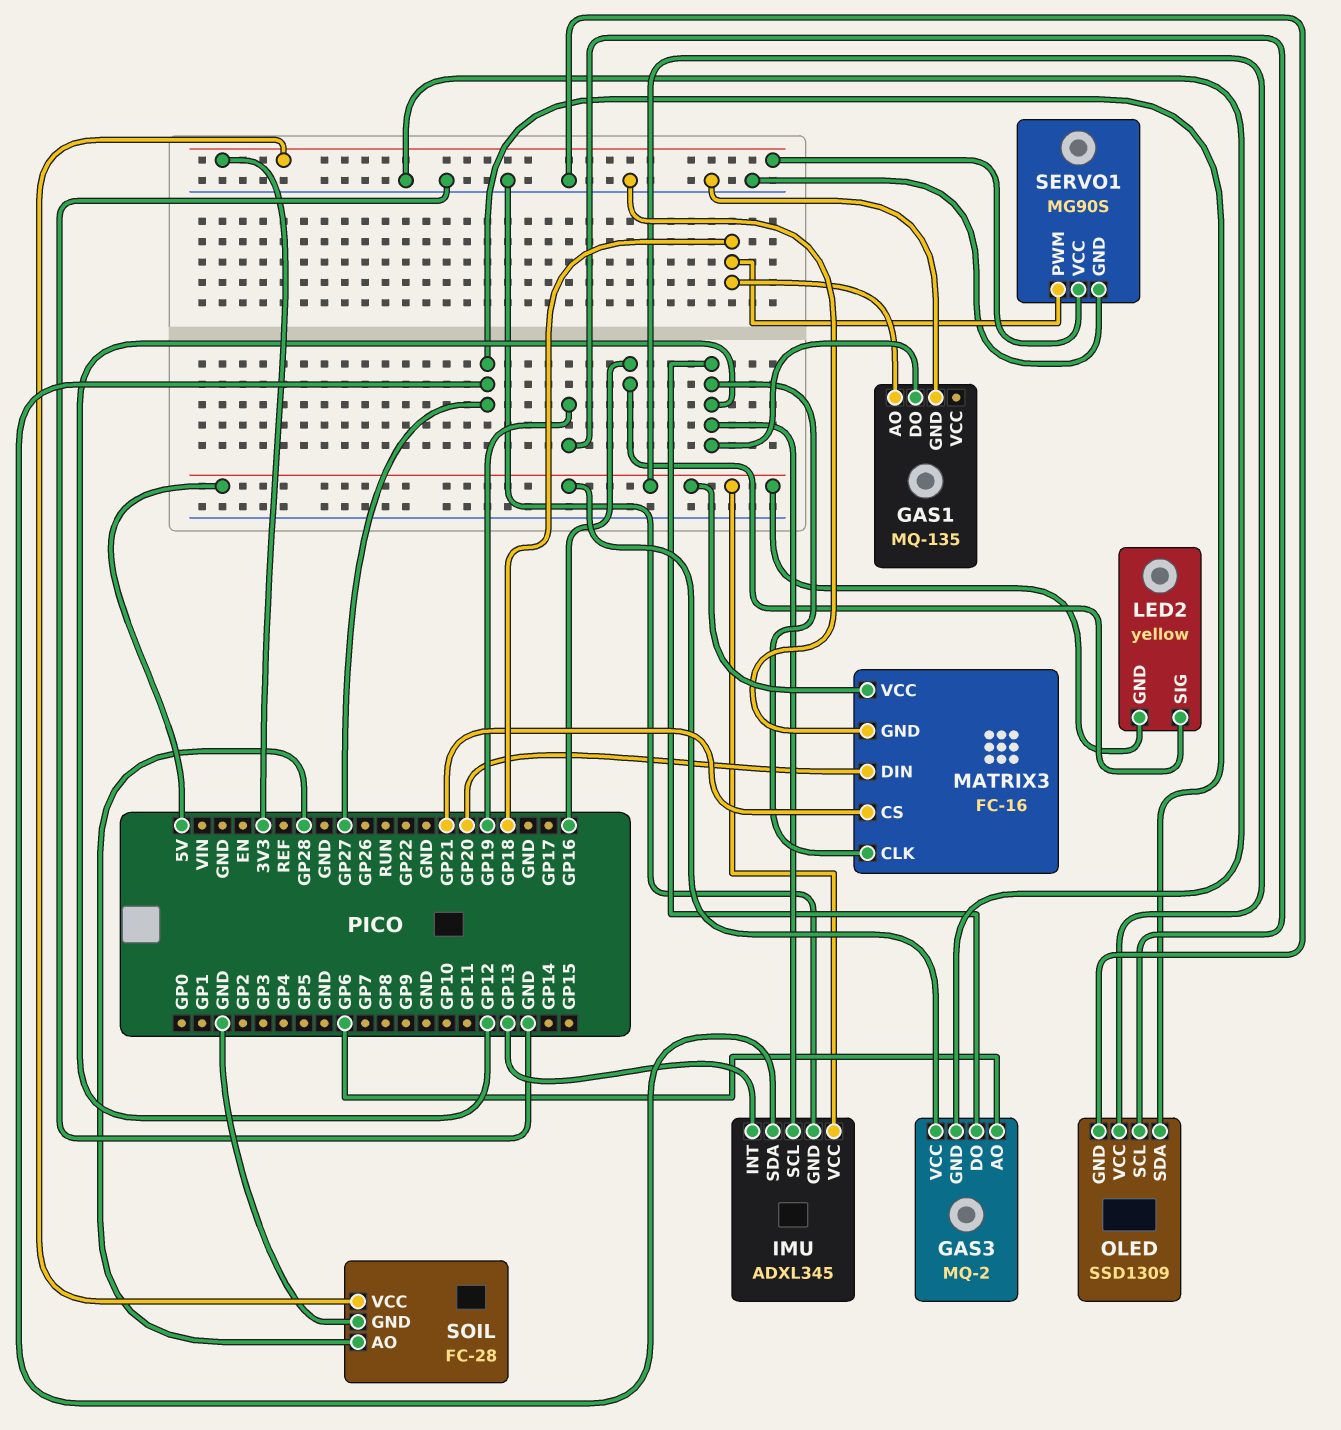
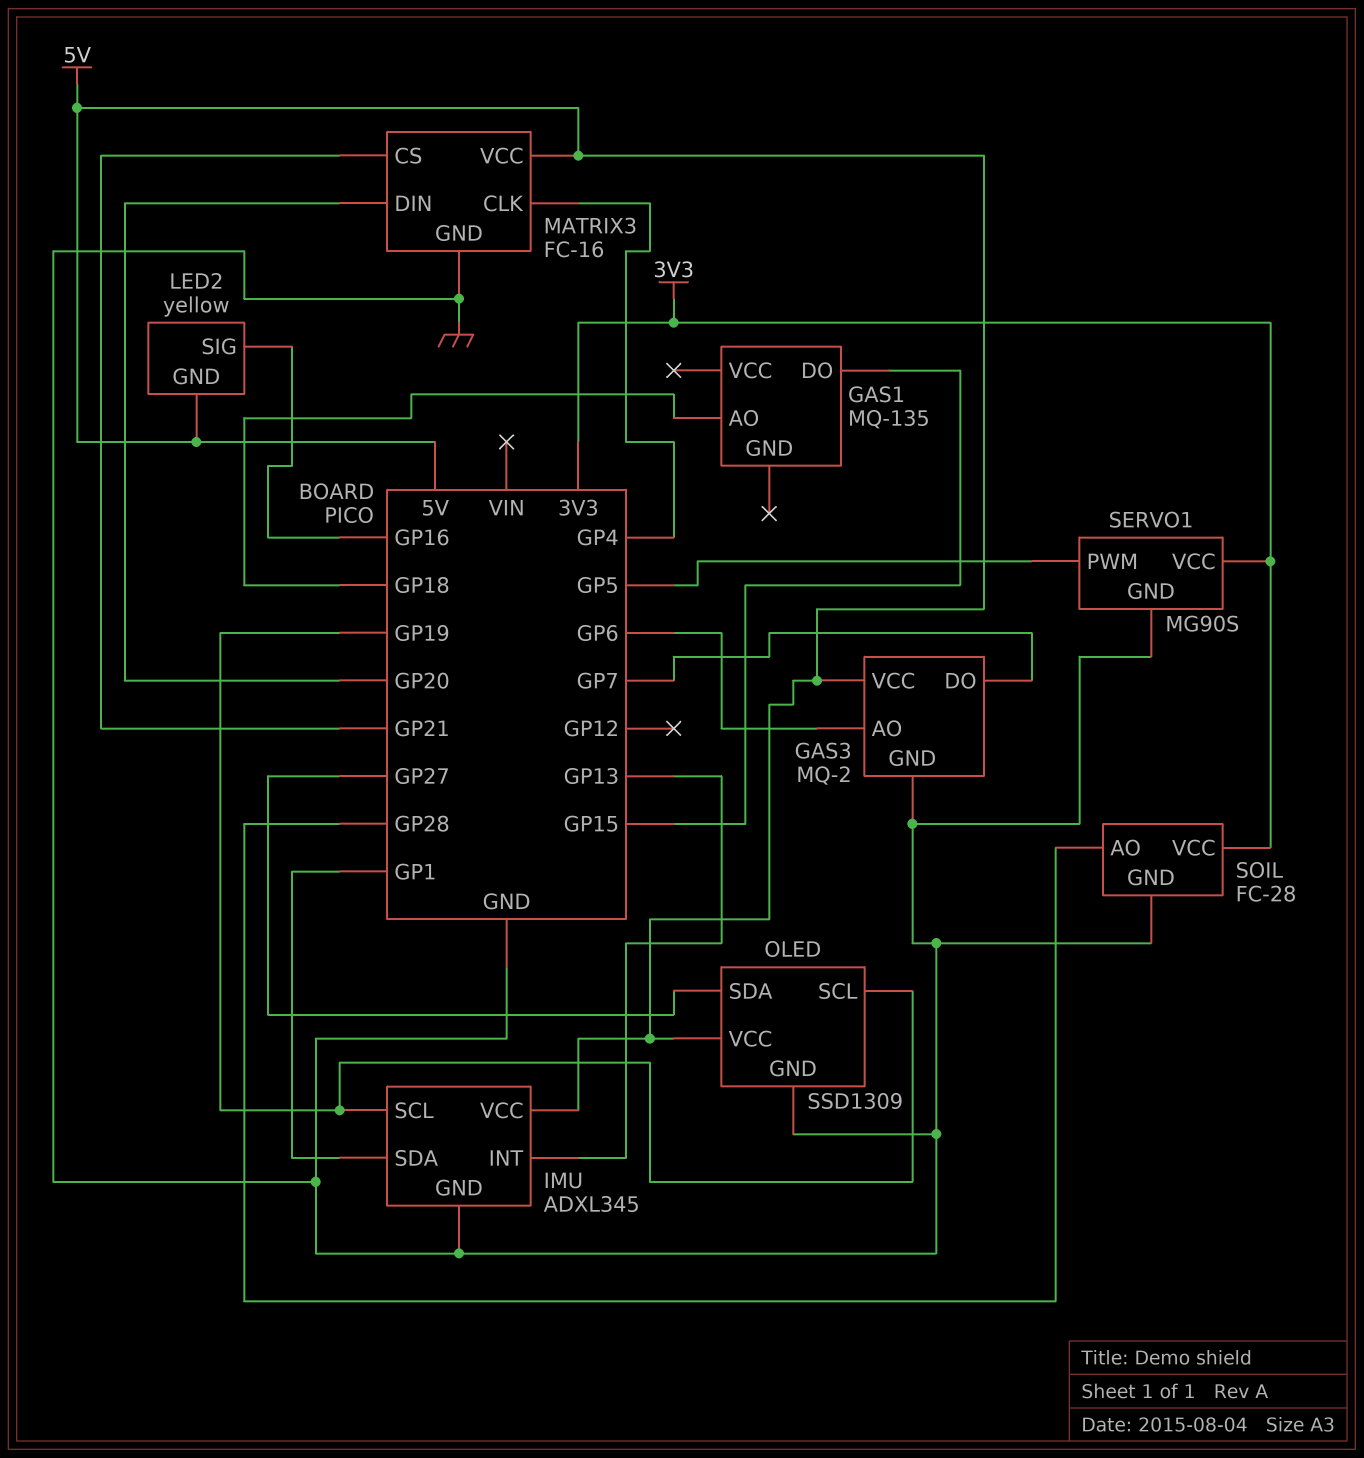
GAS1 pin DO: GP12 -> GP15
GAS1 pin GND: GND -> none
GAS3 pin DO: GP12 -> GP7
IMU pin SCL: GP12 -> GP19
IMU pin SDA: GP27 -> GP1
MATRIX3 pin CLK: GP12 -> GP4
SERVO1 pin PWM: GP18 -> GP5

